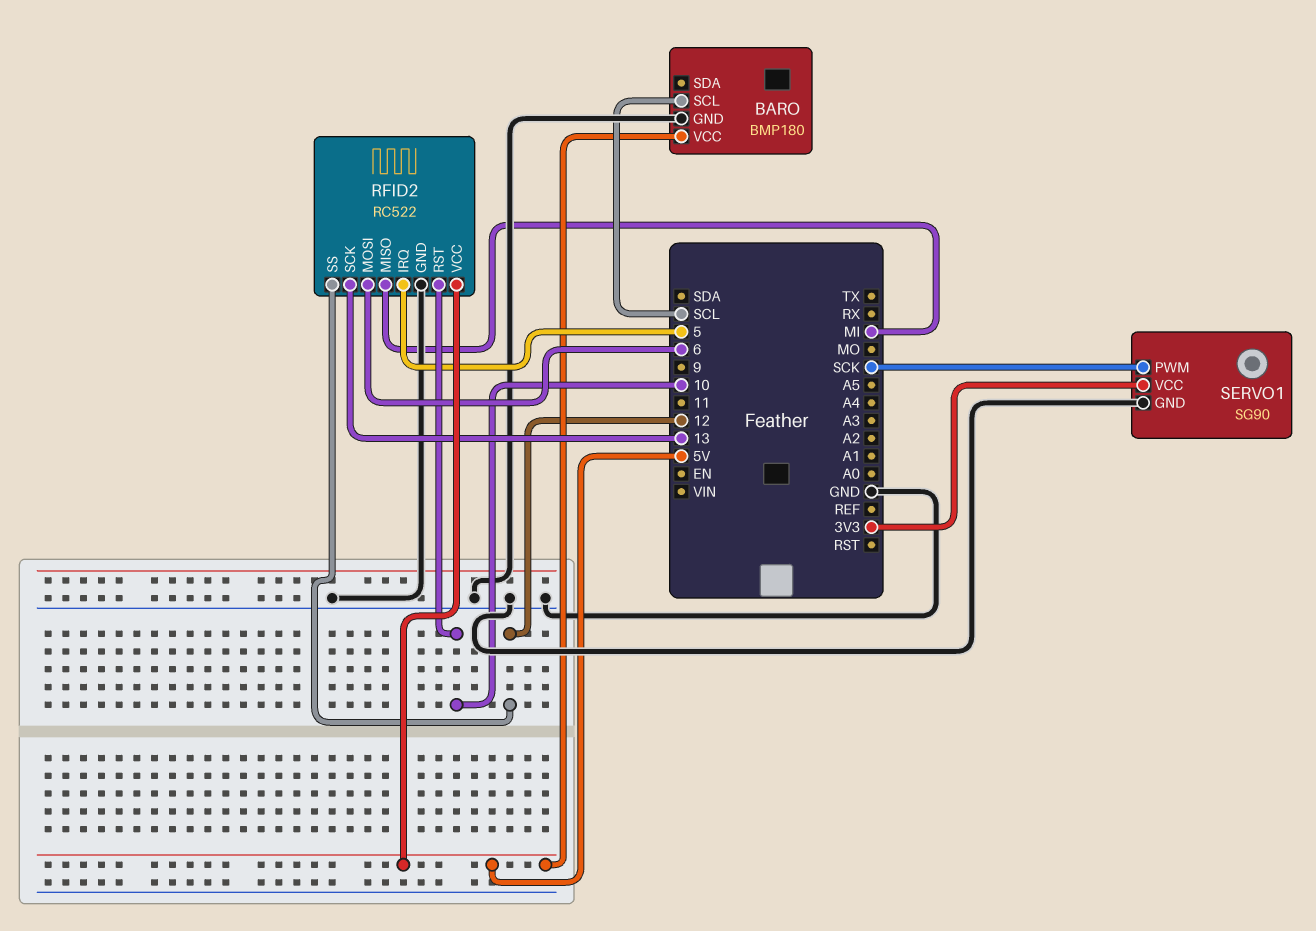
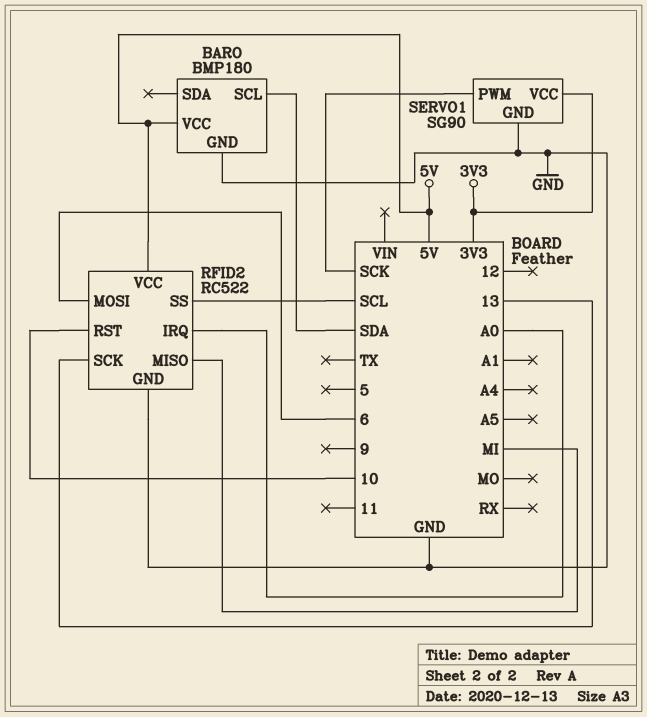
BARO pin SCL: SCL -> SDA
RFID2 pin IRQ: 5 -> A0
RFID2 pin SS: 12 -> SCL

